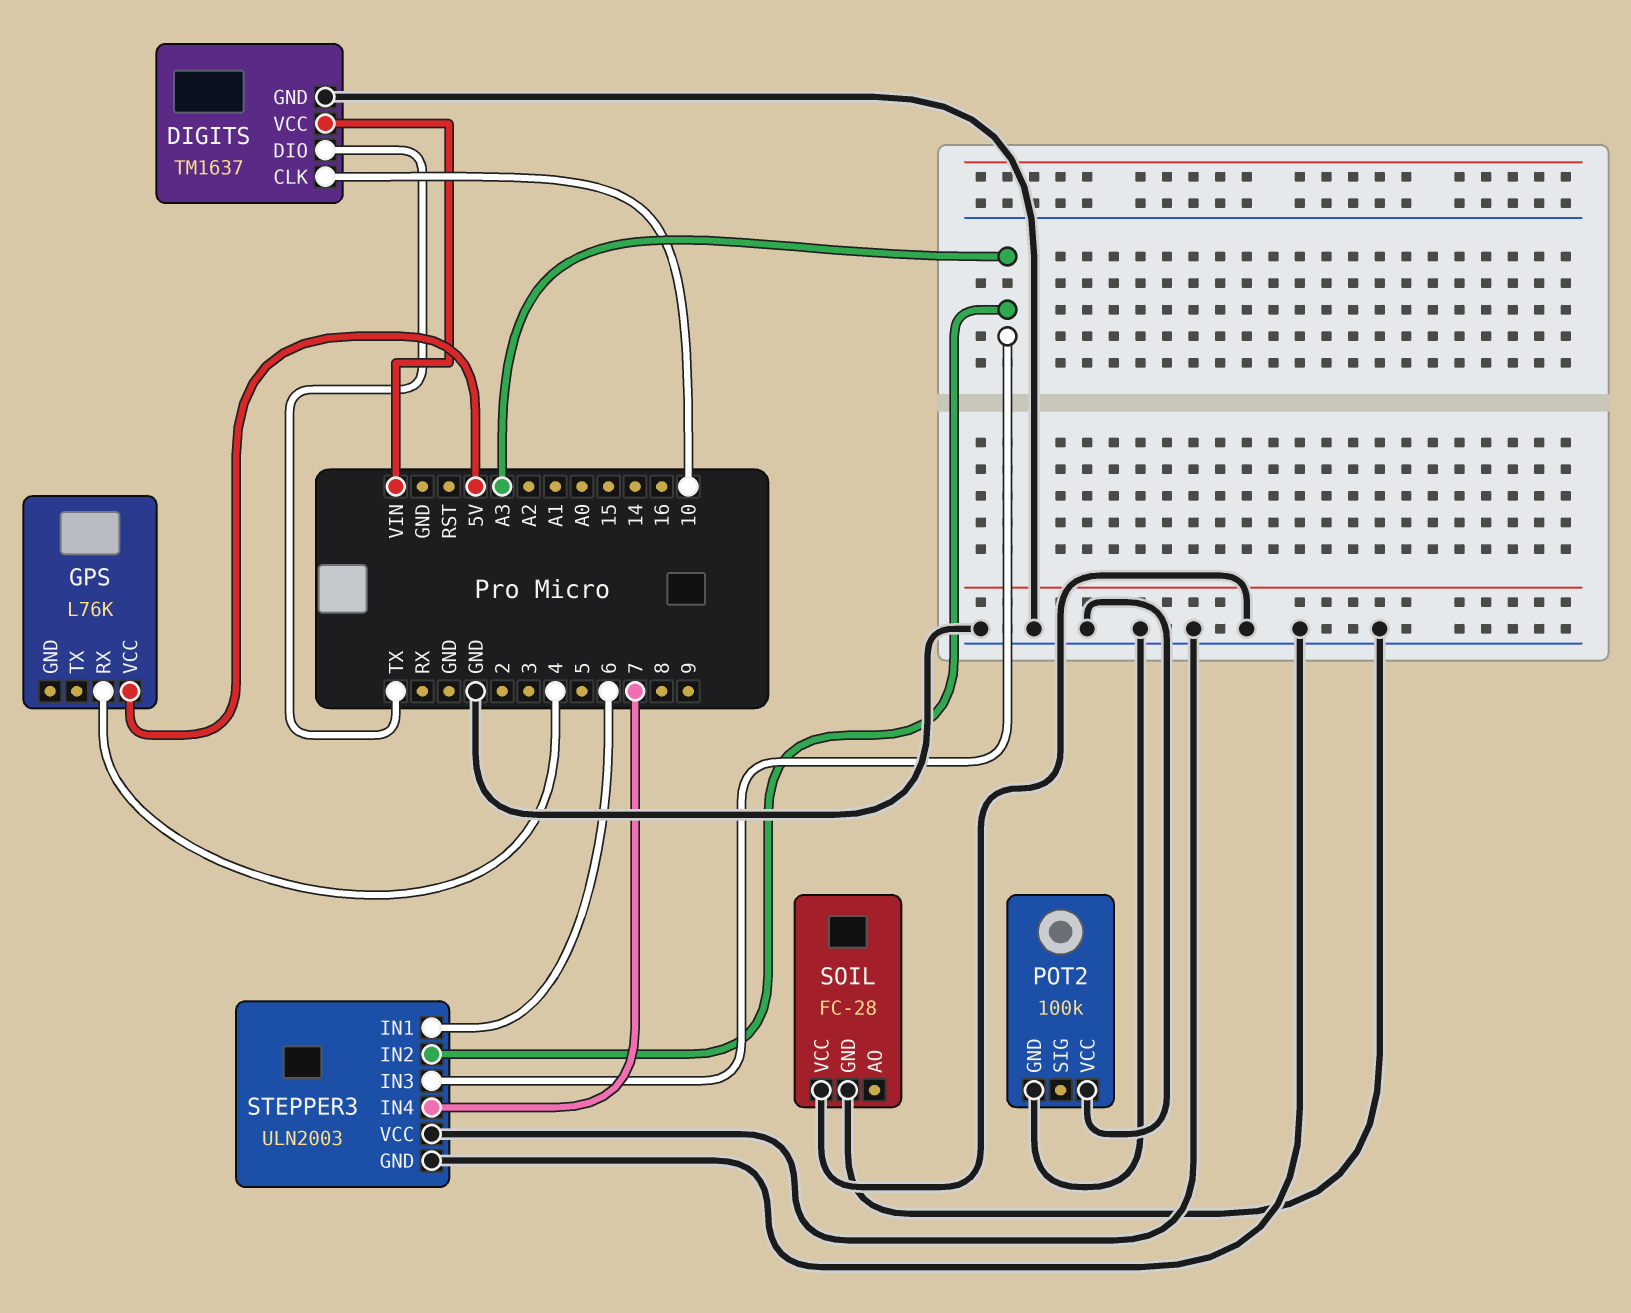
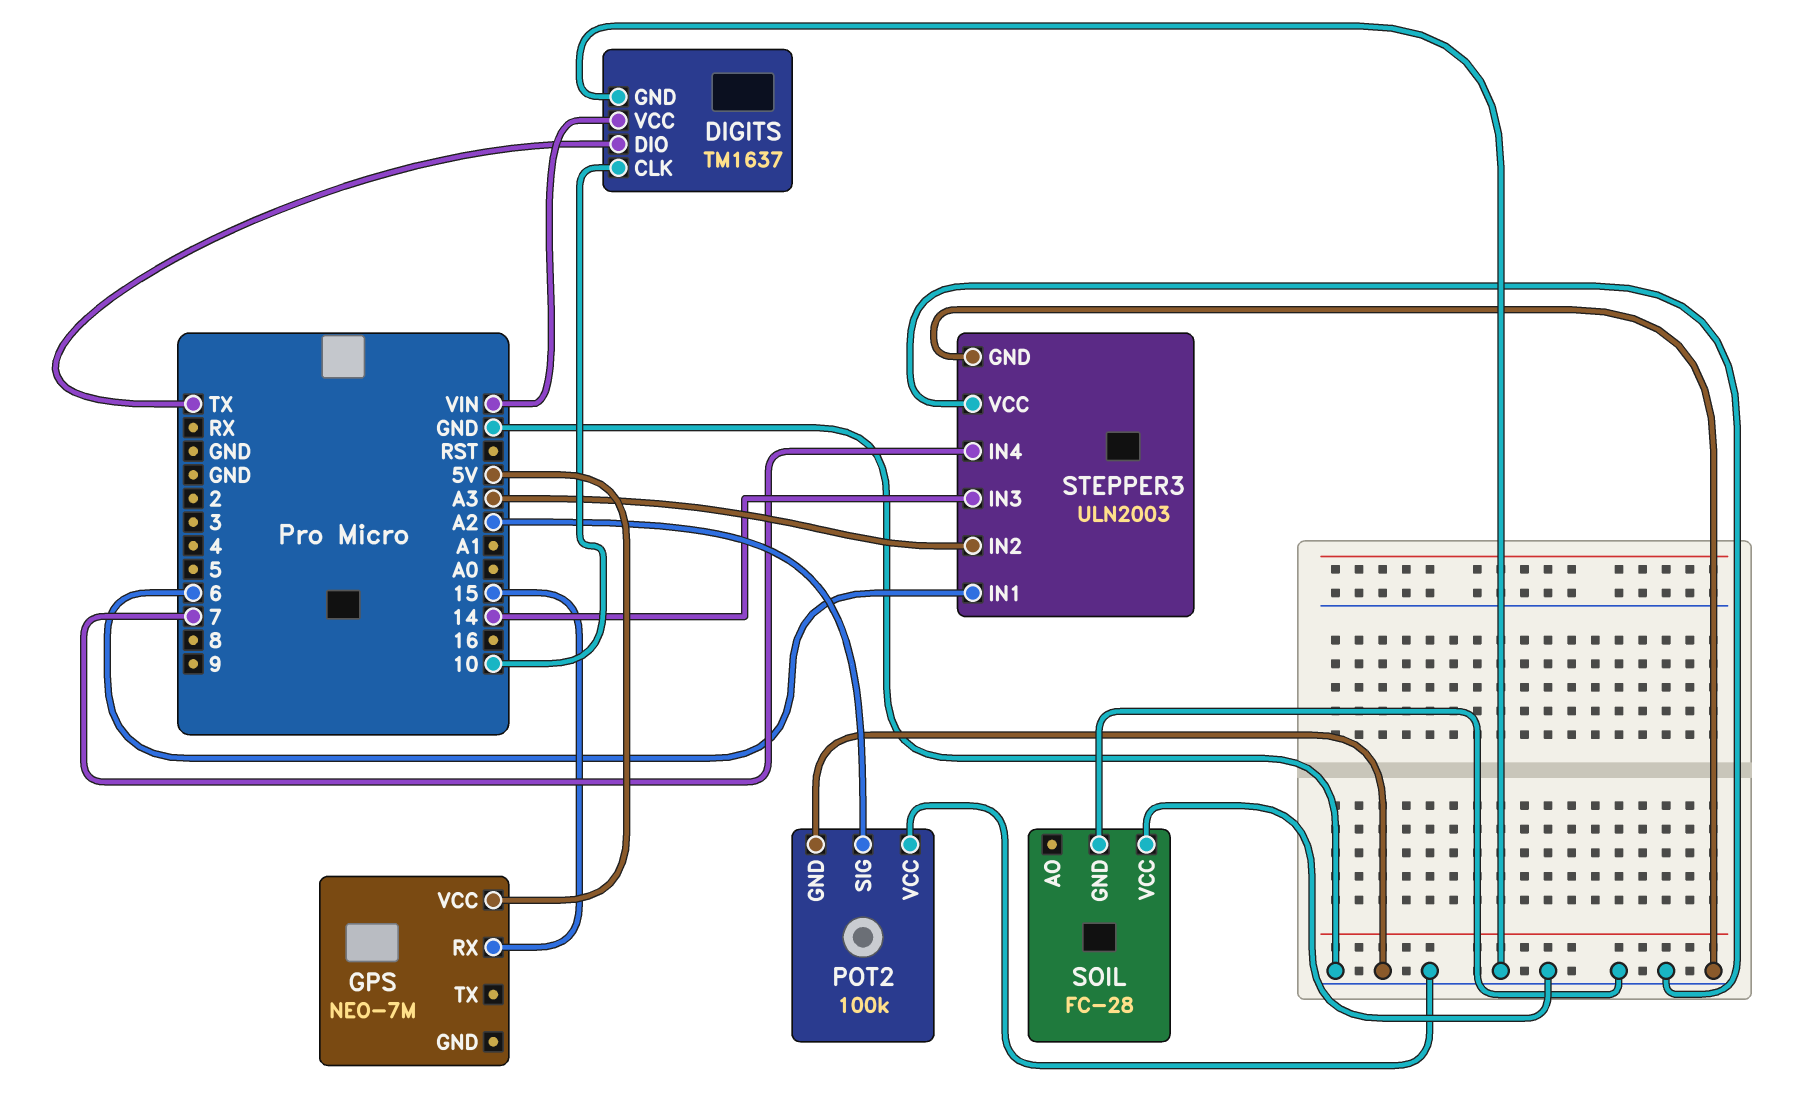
GPS: L76K -> NEO-7M
GPS pin RX: 4 -> 15
POT2 pin SIG: none -> A2
STEPPER3 pin IN3: A3 -> 14

